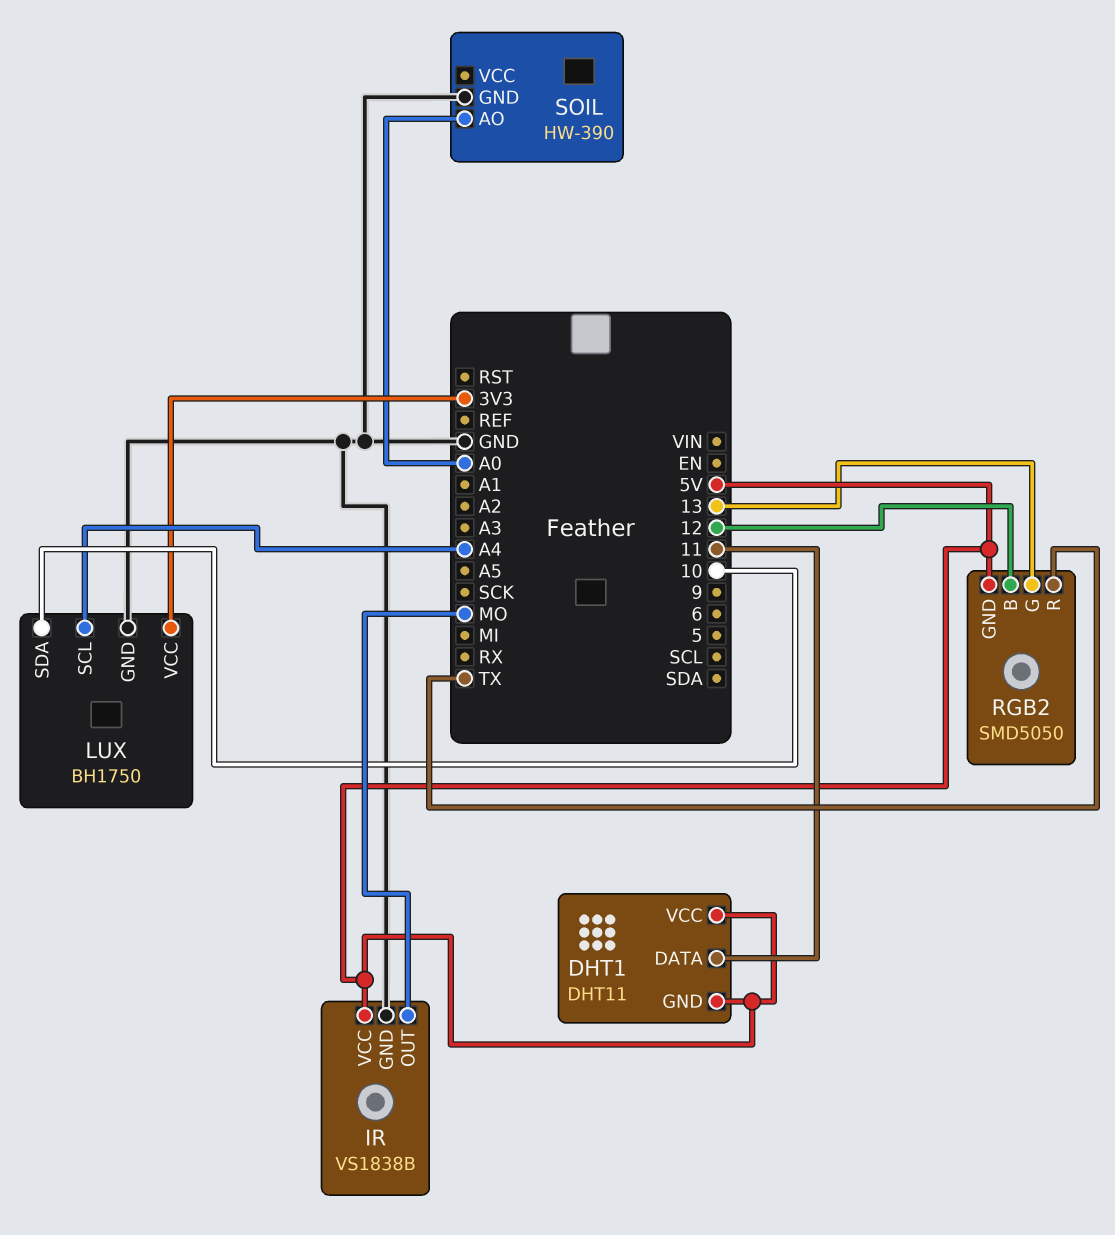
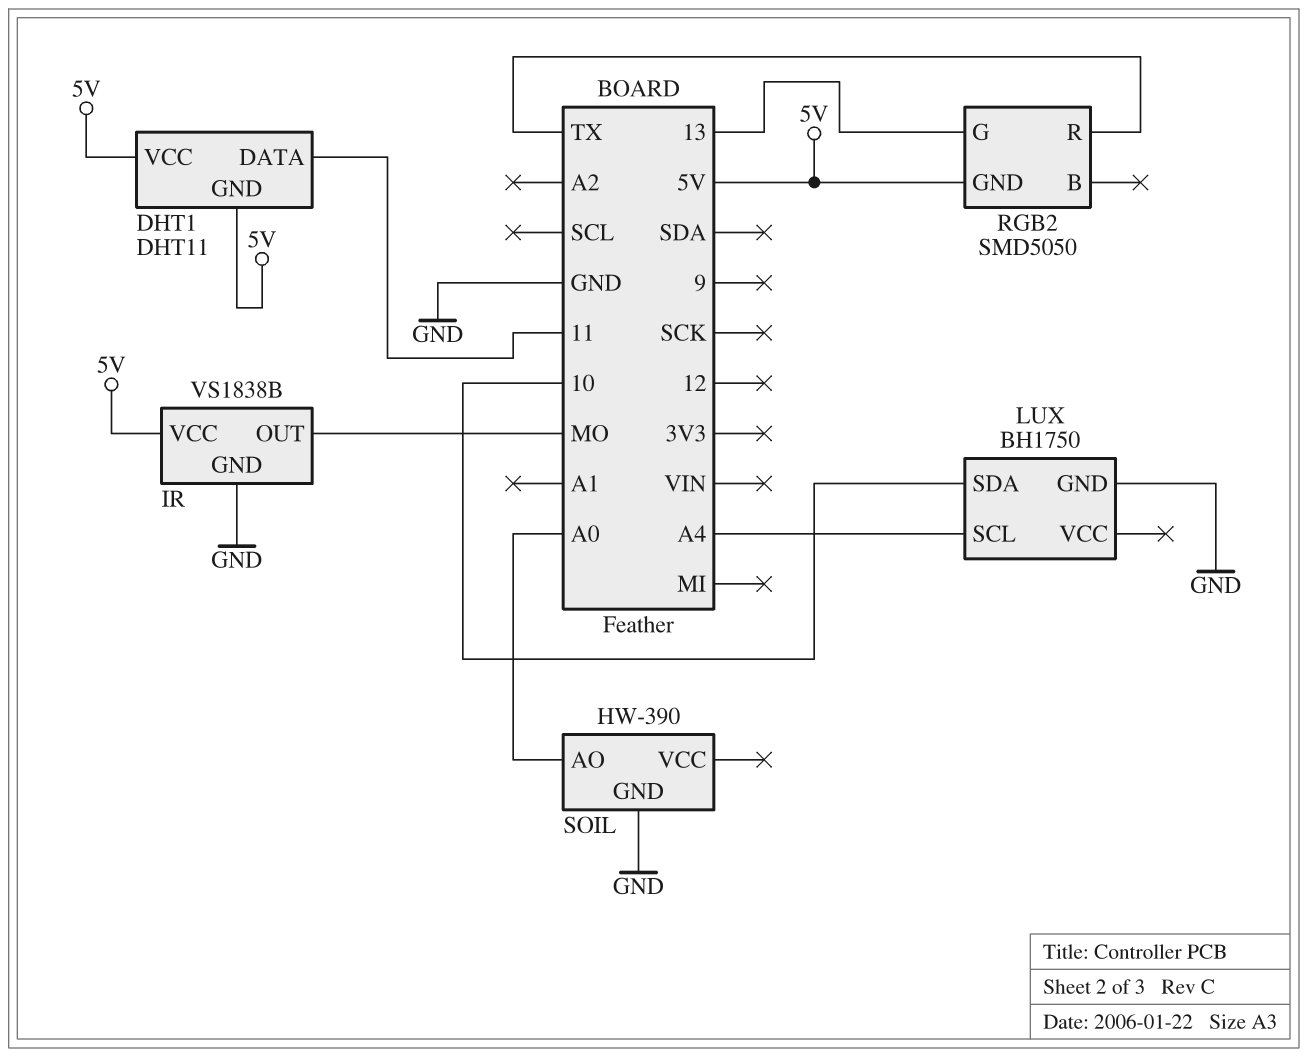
LUX pin VCC: 3V3 -> none
RGB2 pin B: 12 -> none

